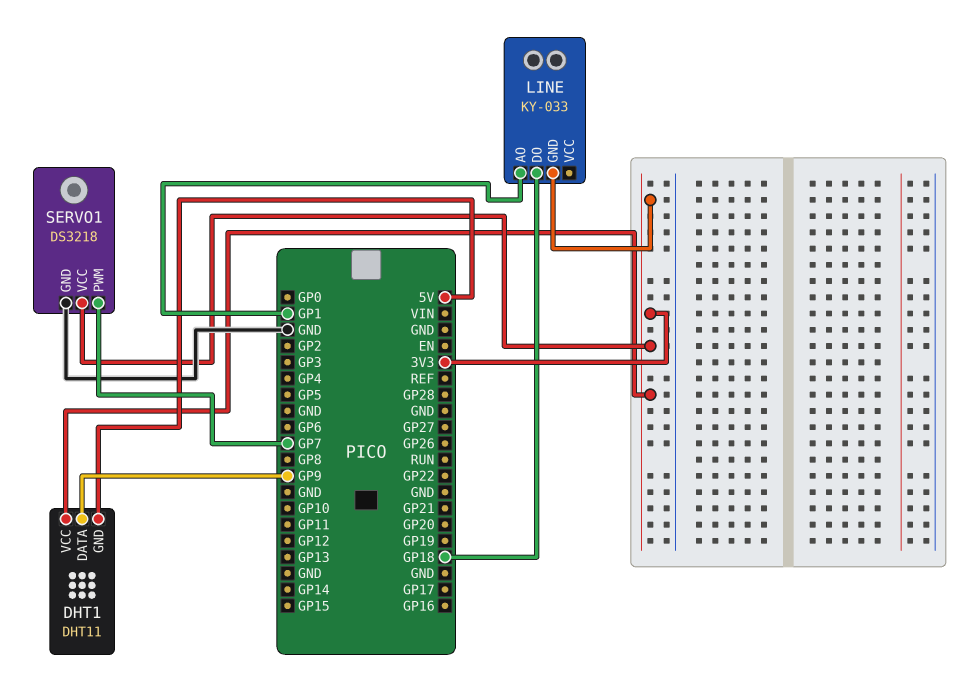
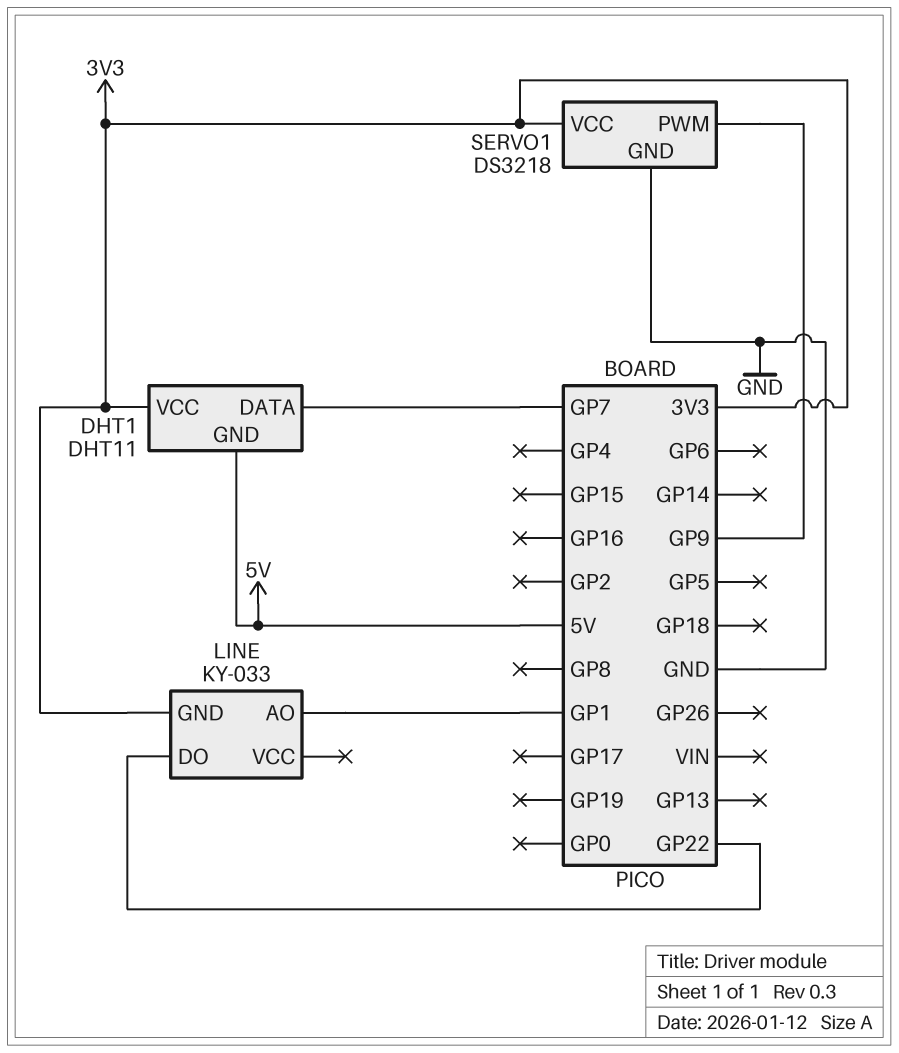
DHT1 pin DATA: GP9 -> GP7
LINE pin DO: GP18 -> GP22
SERVO1 pin PWM: GP7 -> GP9

